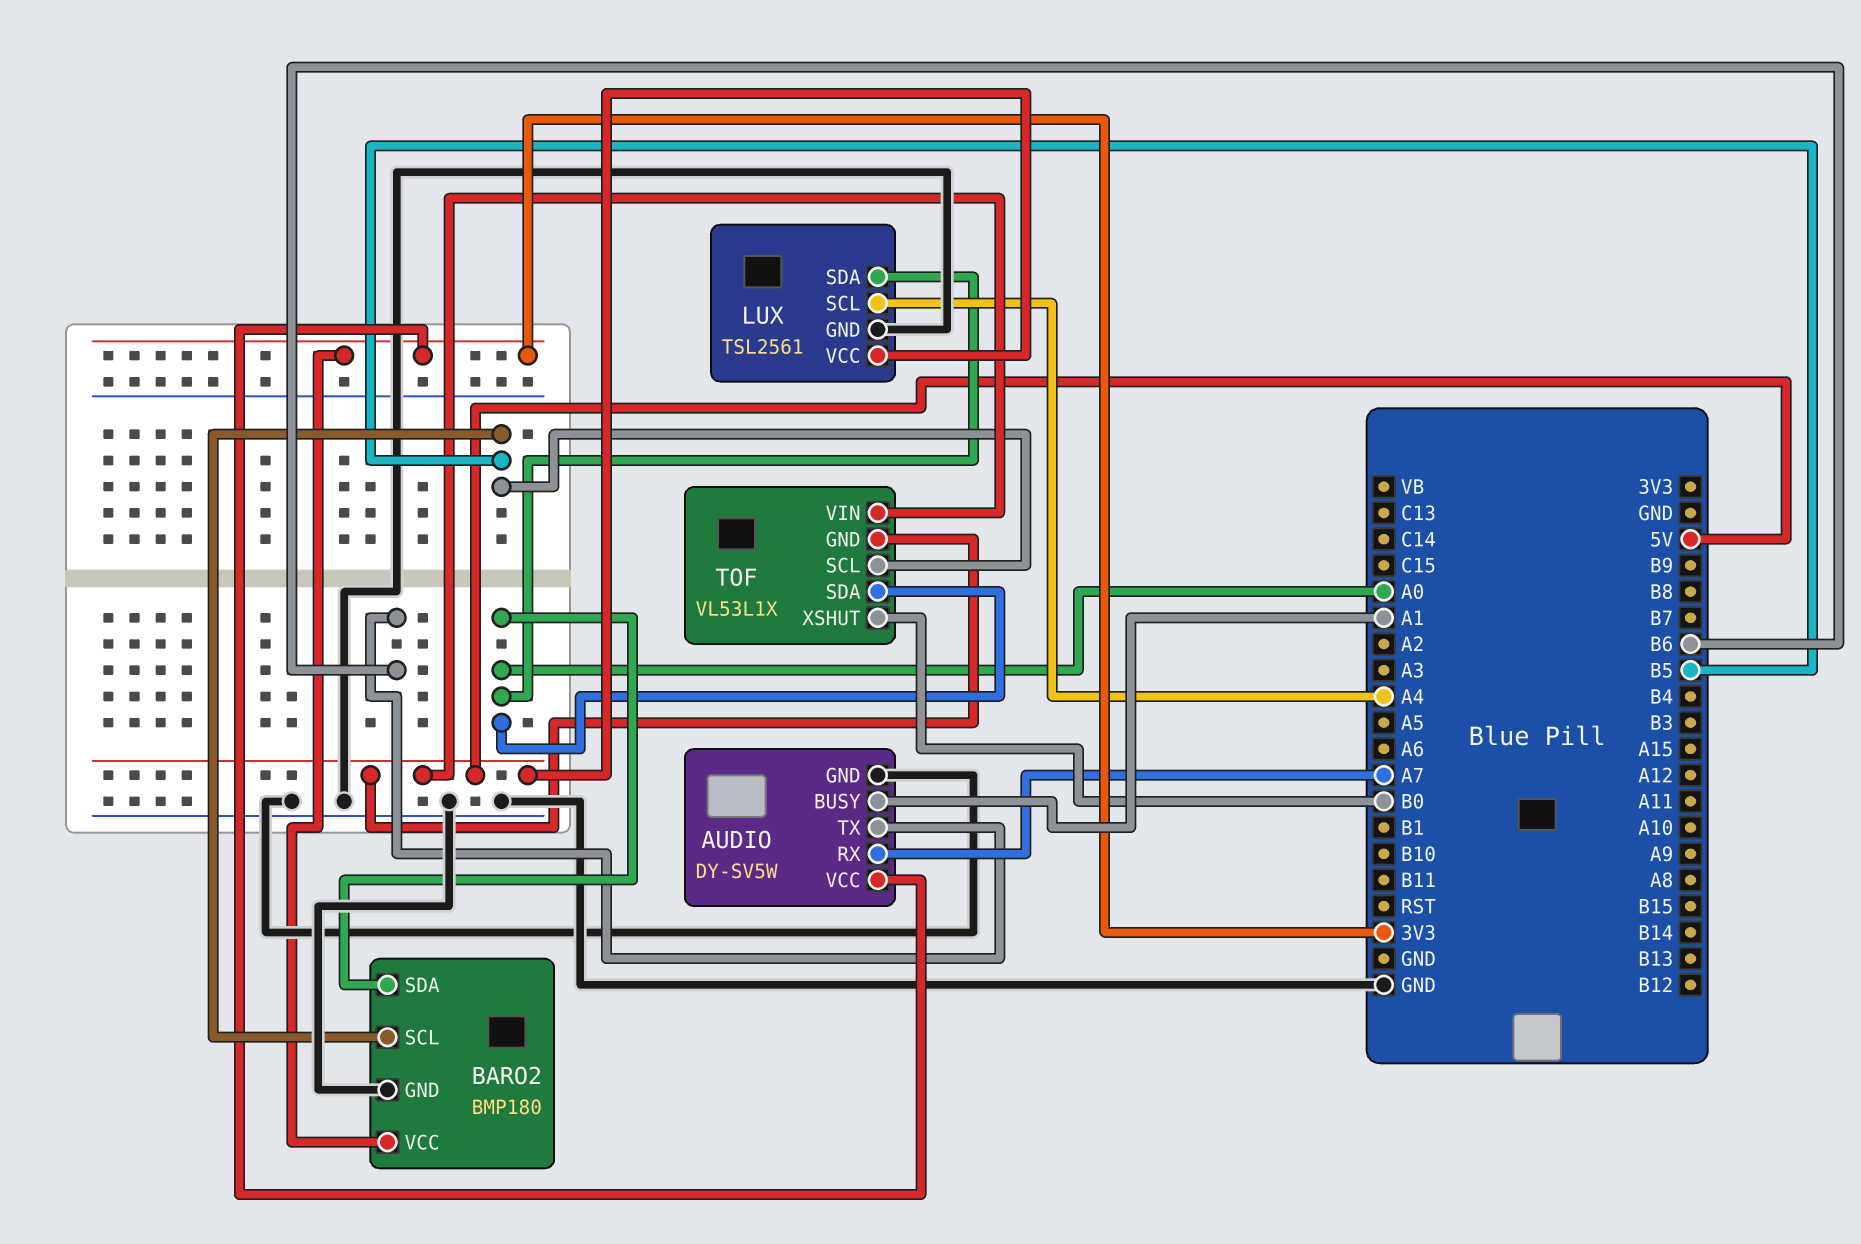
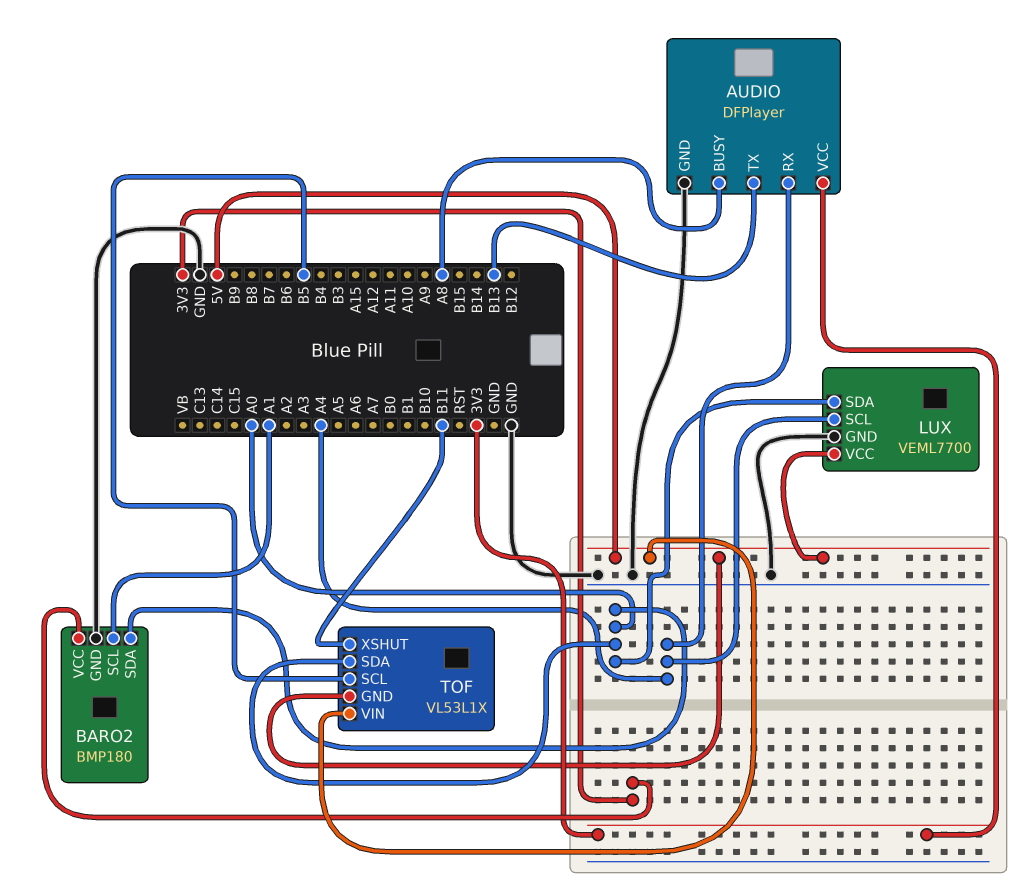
AUDIO: DY-SV5W -> DFPlayer
AUDIO pin BUSY: A1 -> A8
AUDIO pin RX: A7 -> A4
AUDIO pin TX: B6 -> B13
BARO2 pin SCL: B5 -> A1
LUX: TSL2561 -> VEML7700
TOF pin XSHUT: B0 -> B11

